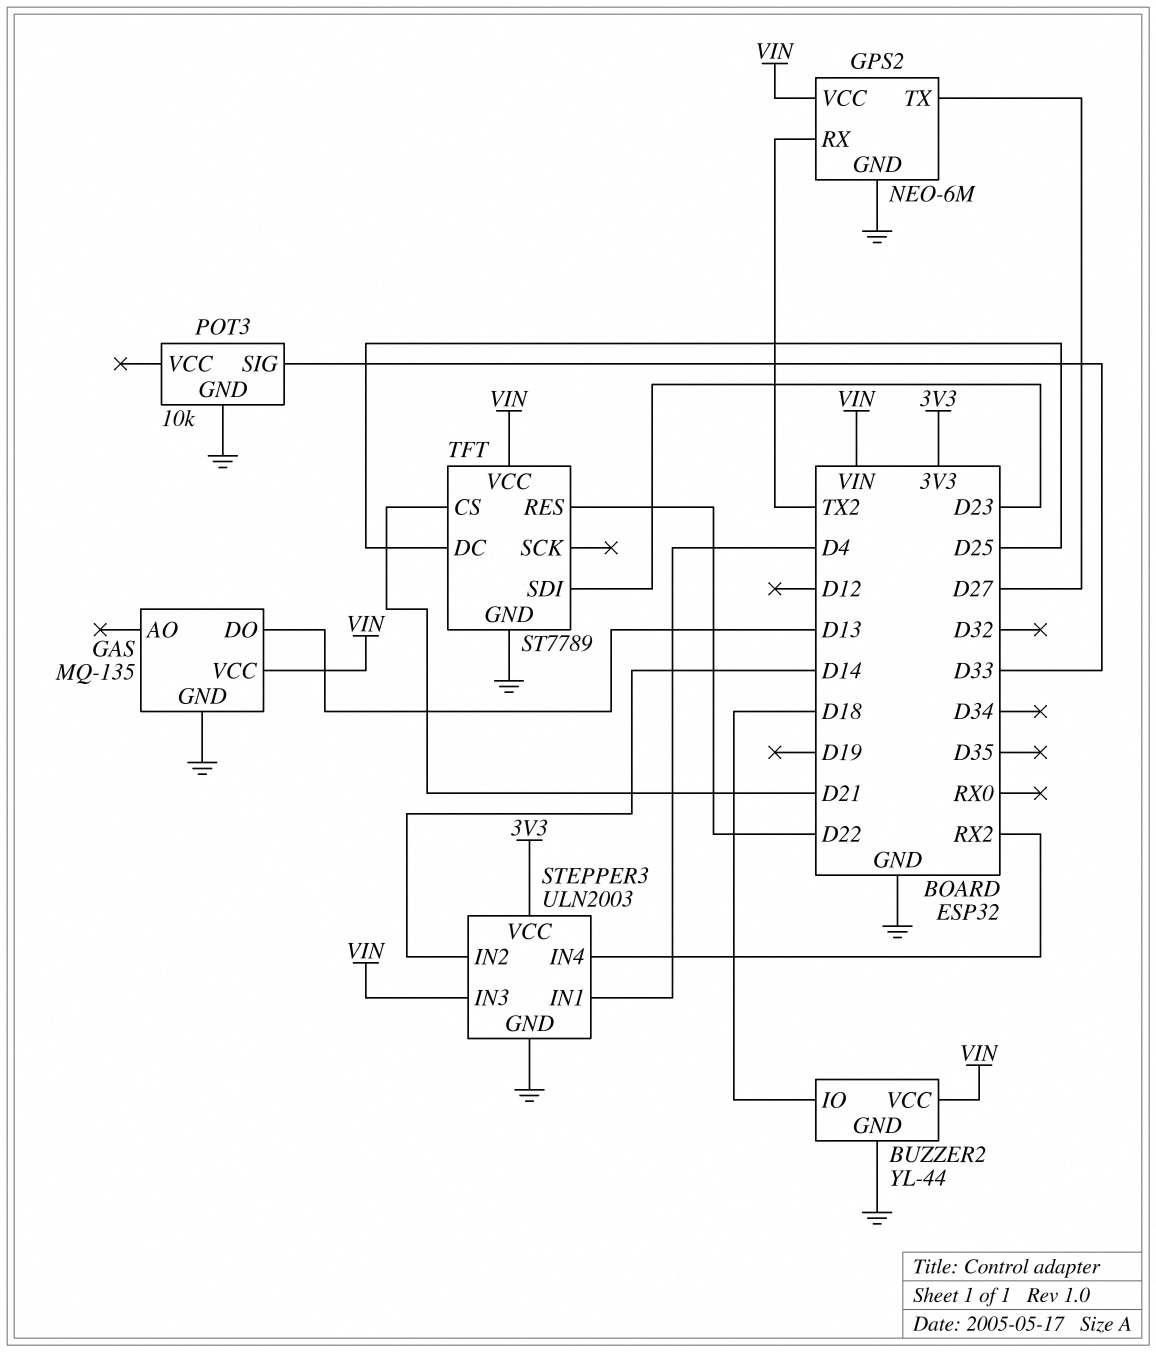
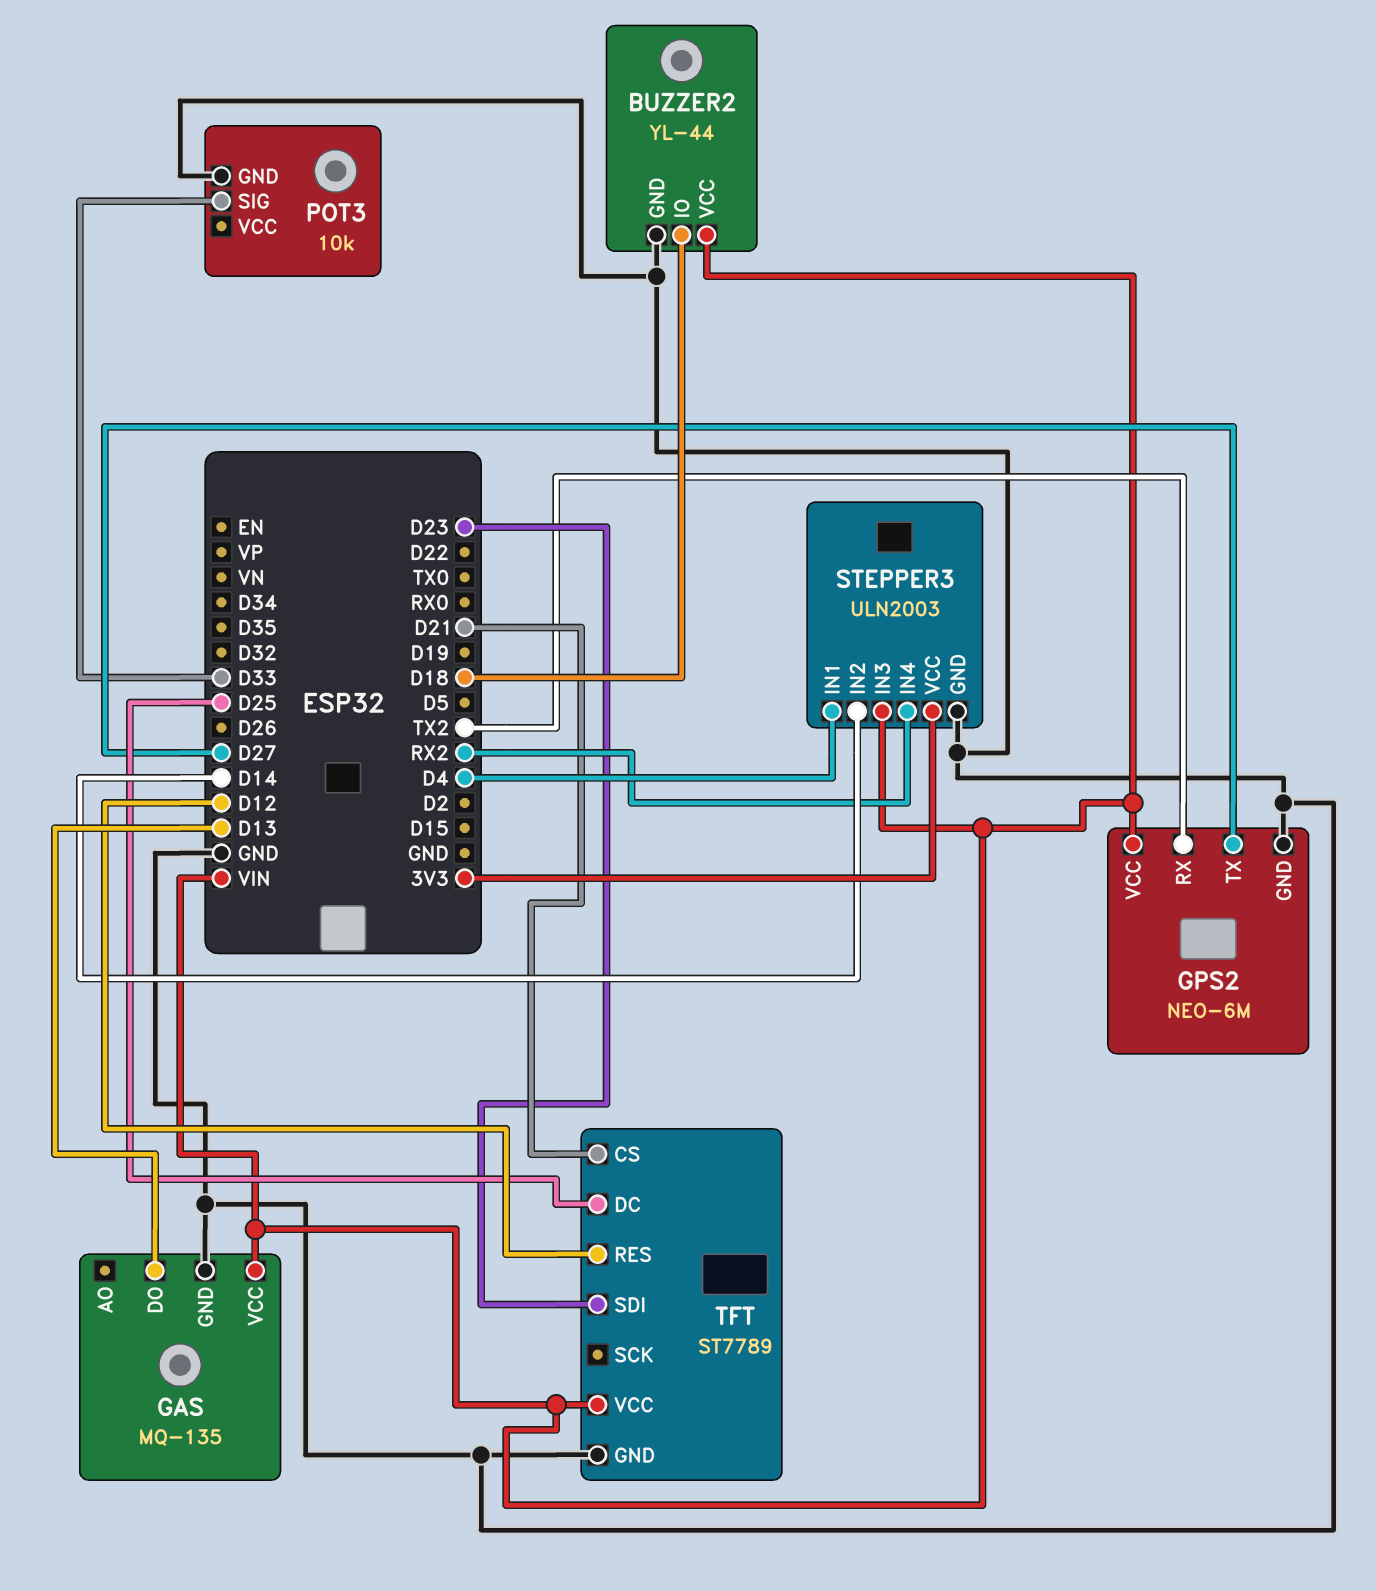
TFT pin RES: D22 -> D12

